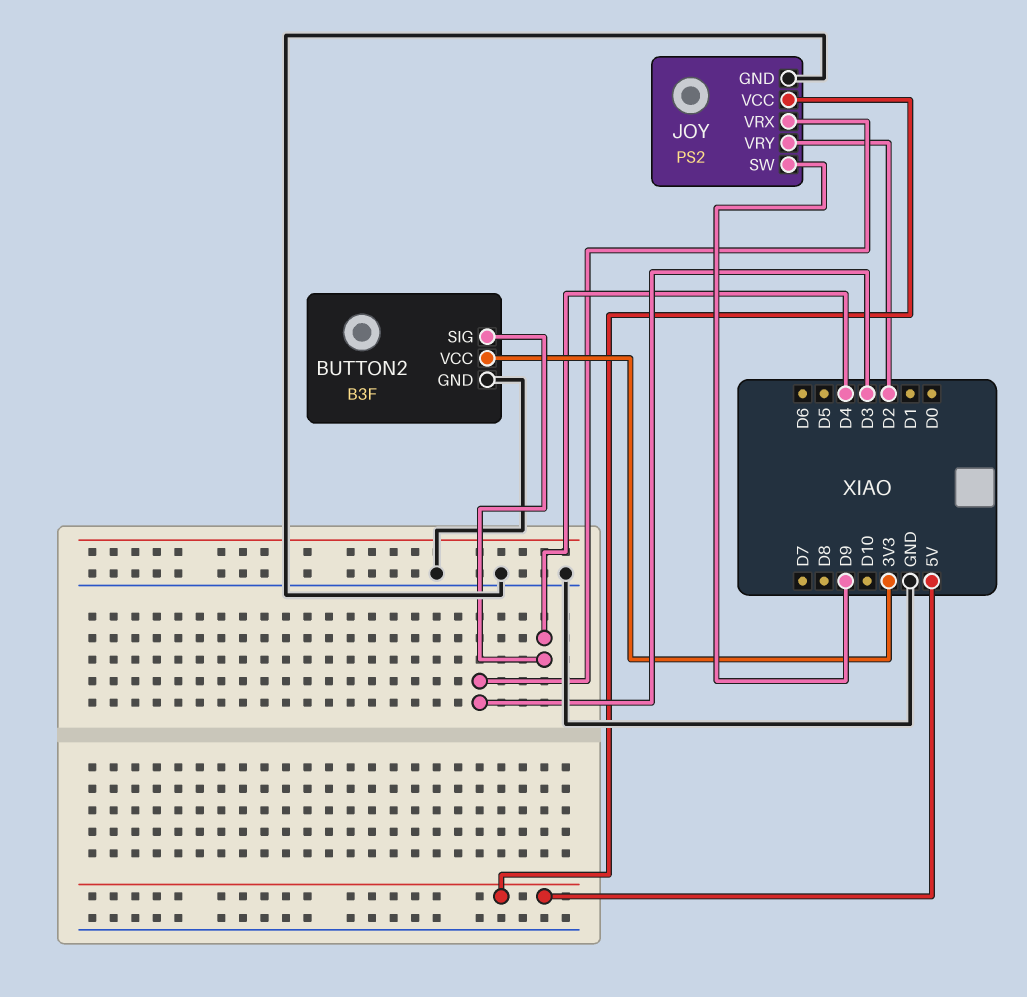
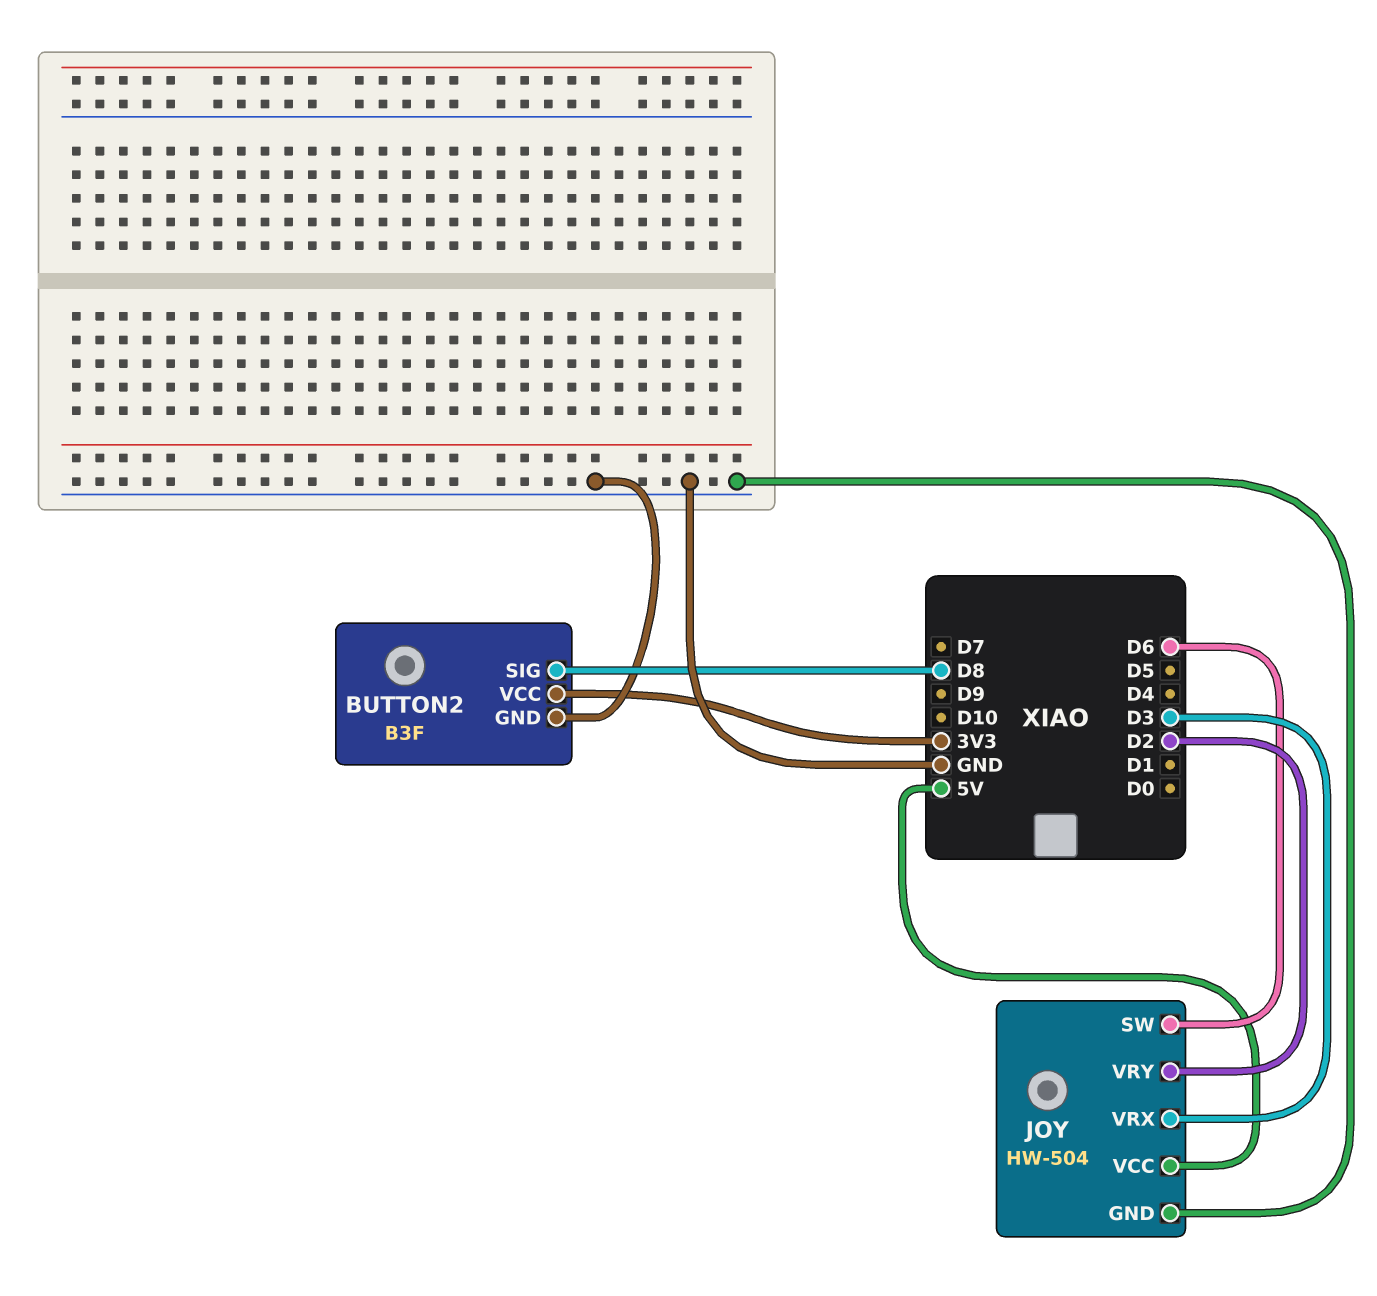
BUTTON2 pin SIG: D4 -> D8
JOY: PS2 -> HW-504
JOY pin SW: D9 -> D6

